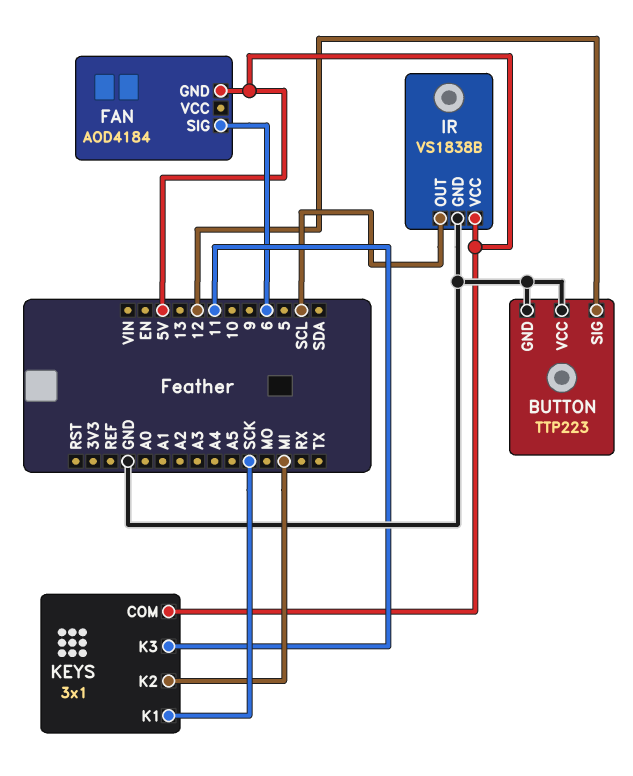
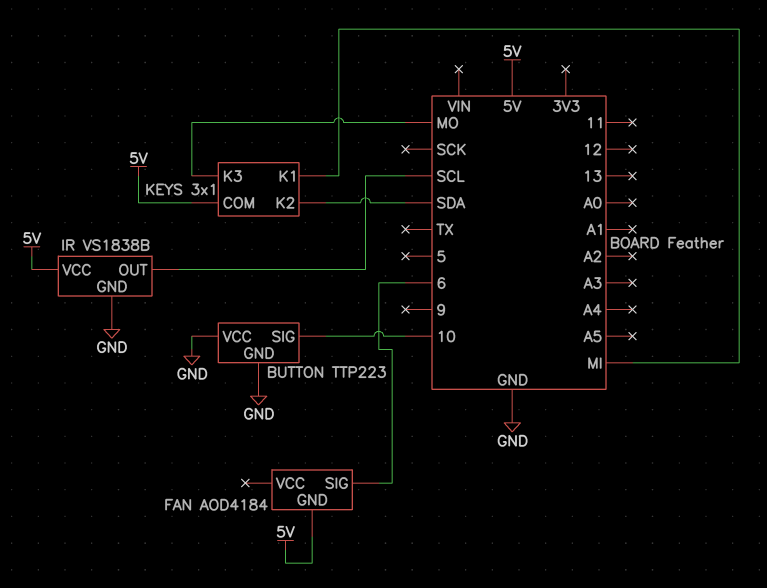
BUTTON pin SIG: 12 -> 10
KEYS pin K1: SCK -> MI
KEYS pin K2: MI -> SDA
KEYS pin K3: 11 -> MO

